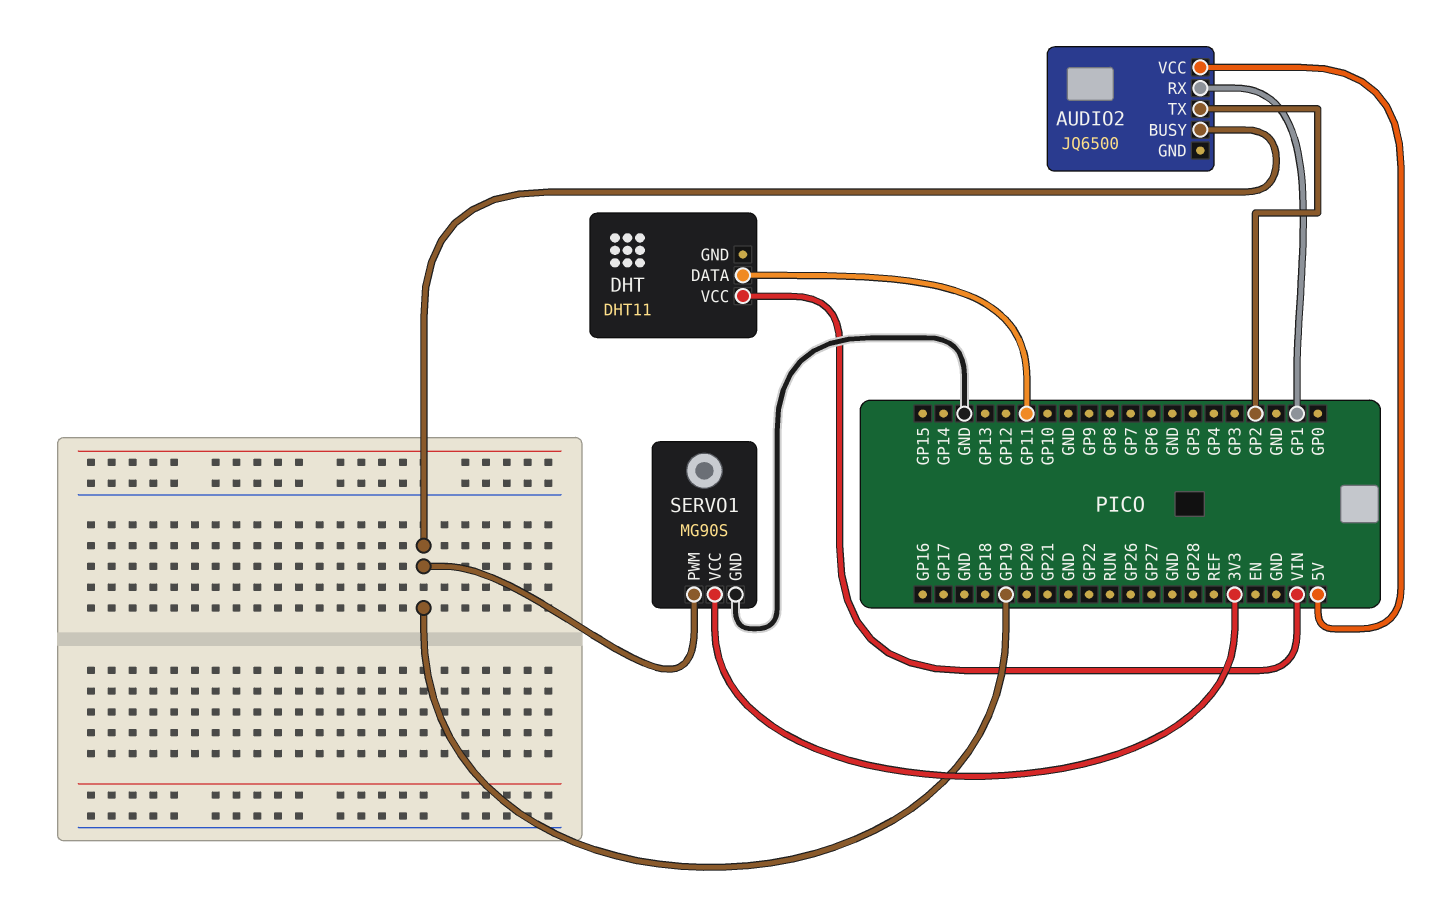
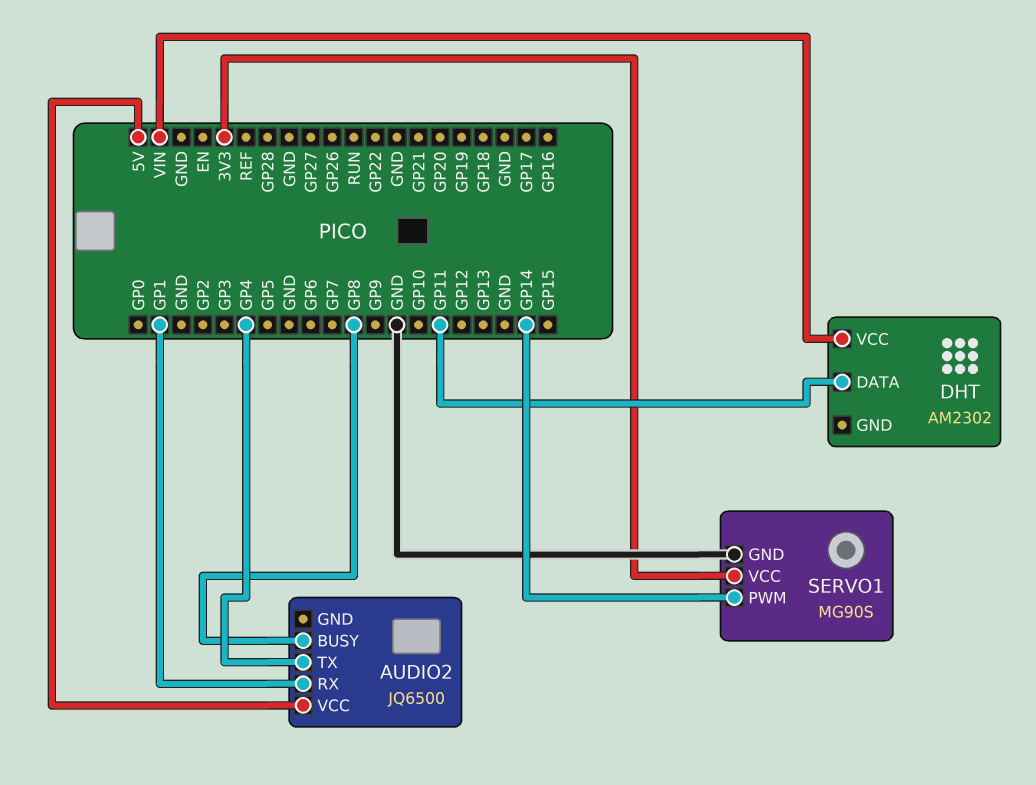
AUDIO2 pin BUSY: GP19 -> GP8
AUDIO2 pin TX: GP2 -> GP4
DHT: DHT11 -> AM2302
SERVO1 pin PWM: GP19 -> GP14

